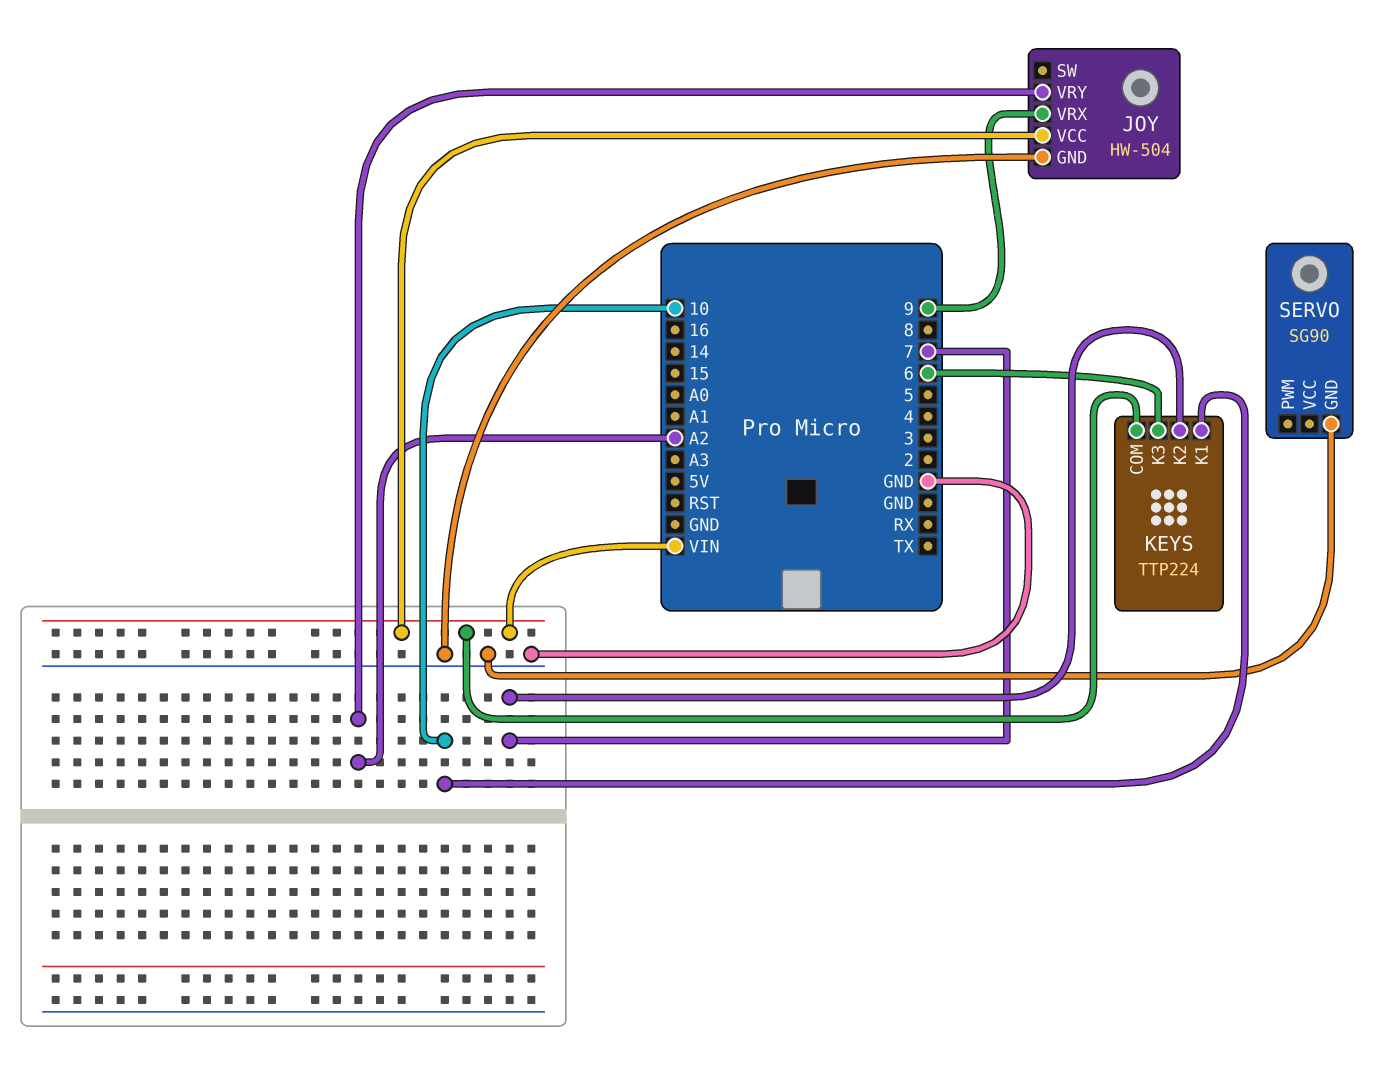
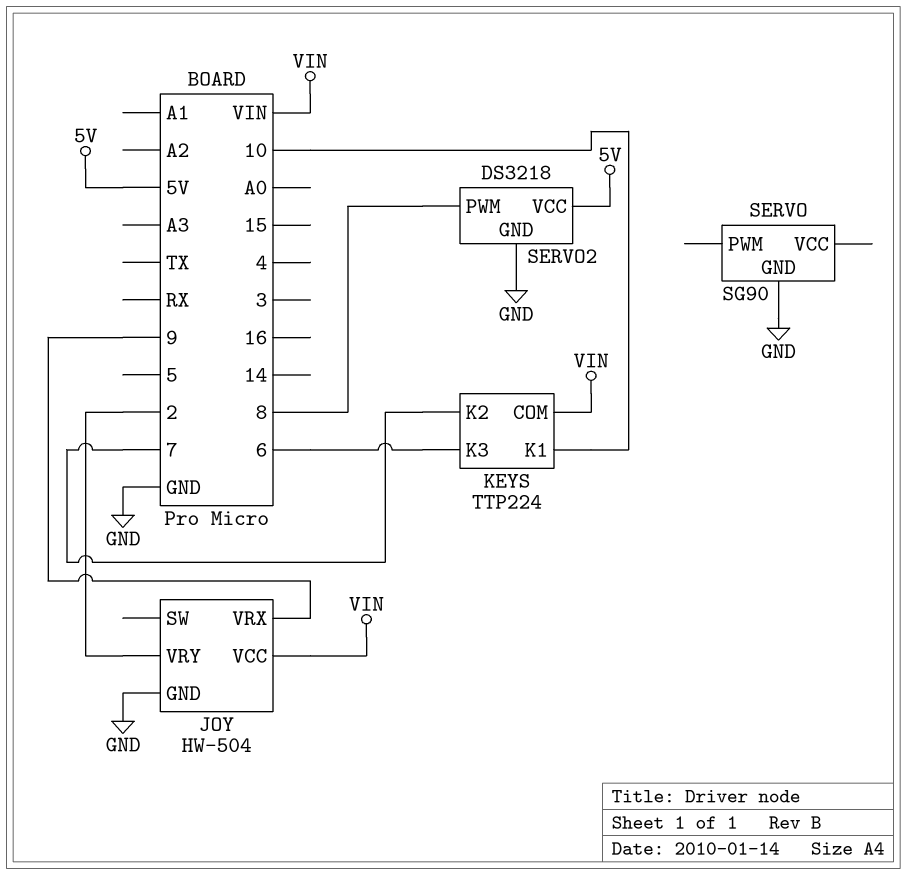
JOY pin VRY: A2 -> 2
SERVO2: none -> DS3218
SERVO2 pin GND: none -> GND
SERVO2 pin PWM: none -> 8
SERVO2 pin VCC: none -> 5V

